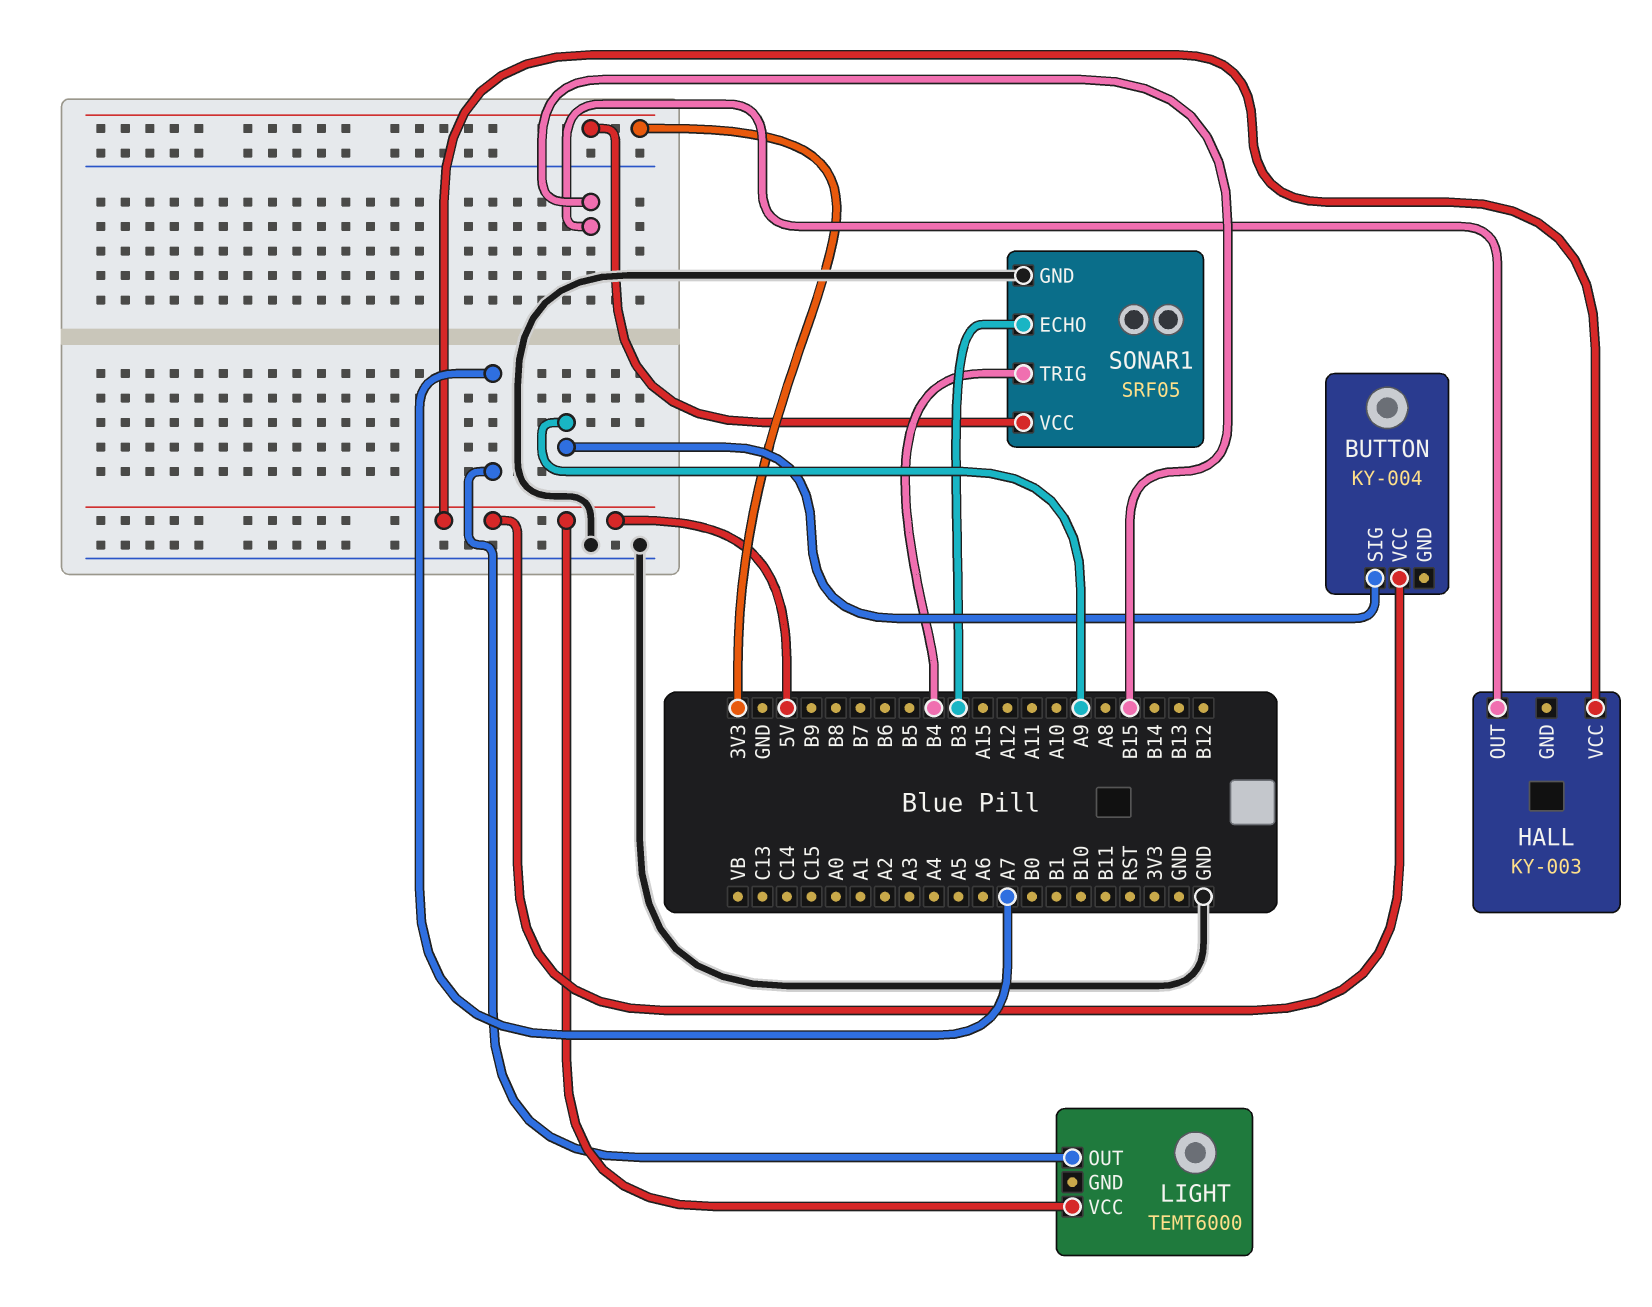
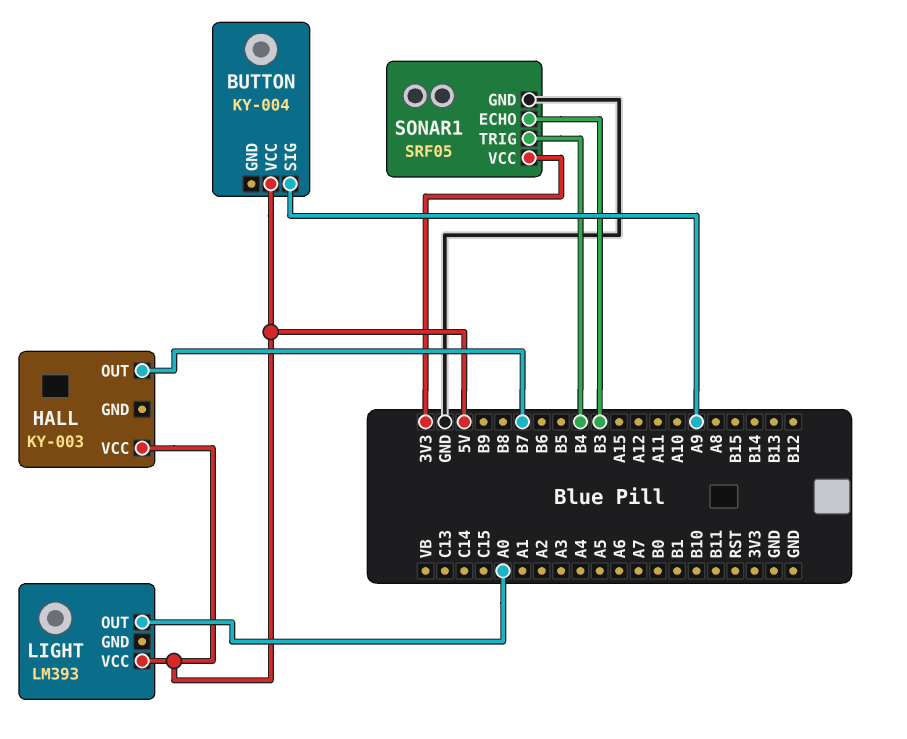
HALL pin OUT: B15 -> B7
LIGHT: TEMT6000 -> LM393
LIGHT pin OUT: A7 -> A0

